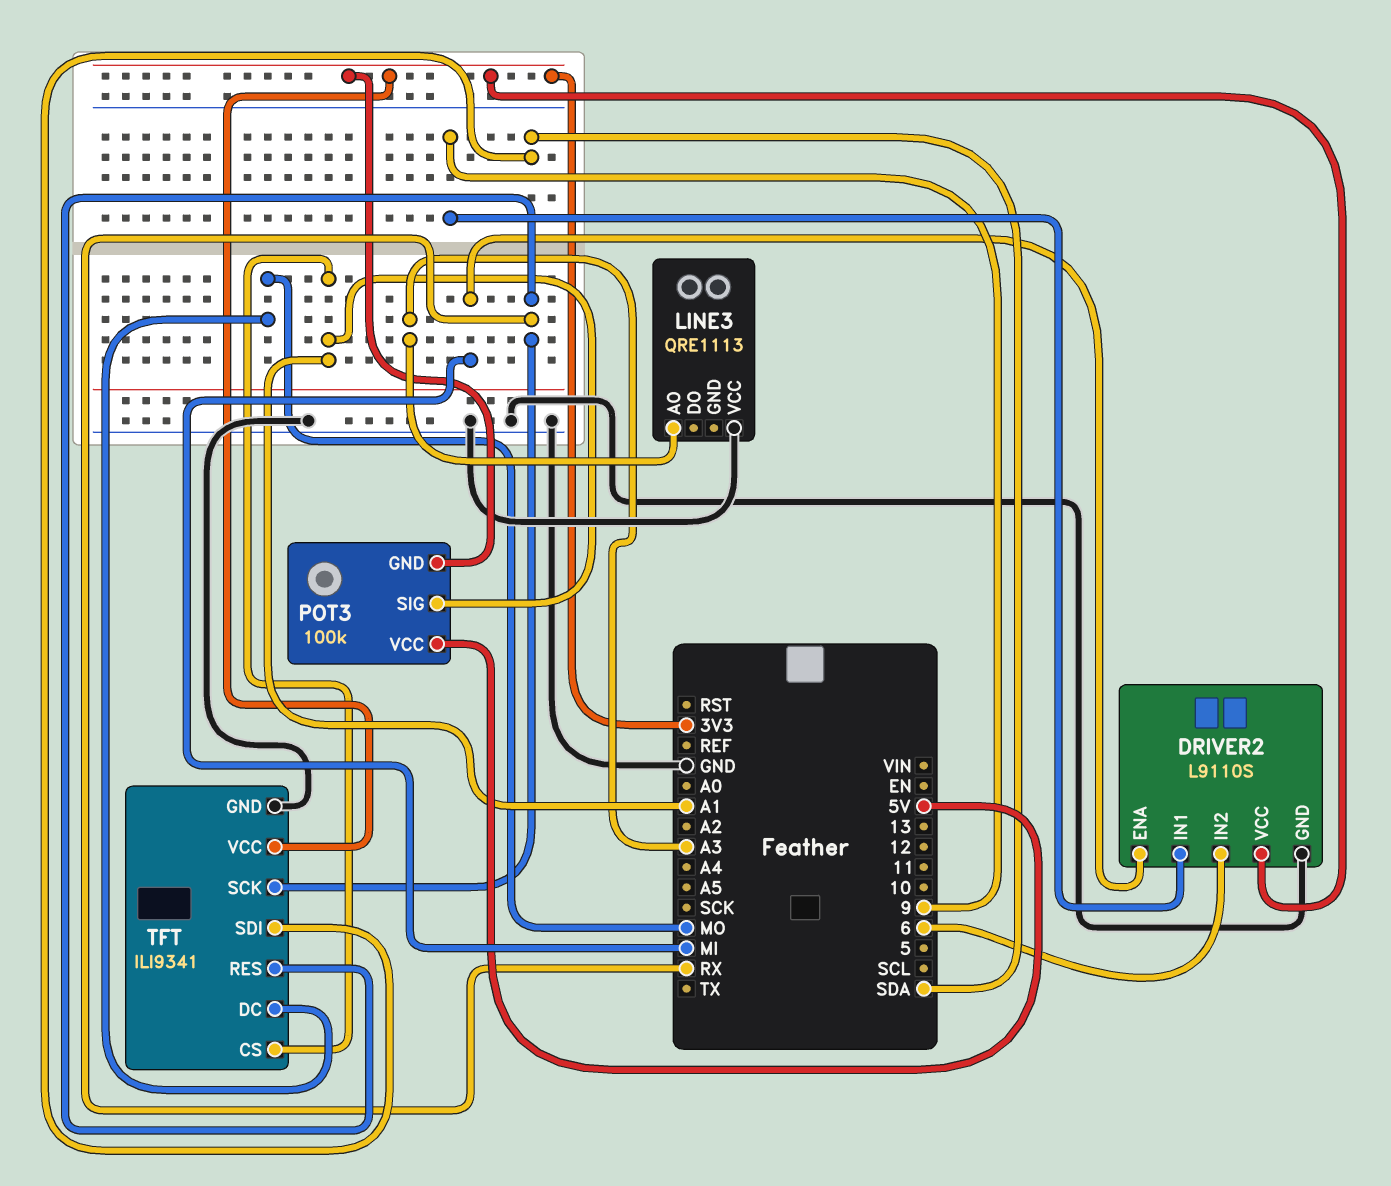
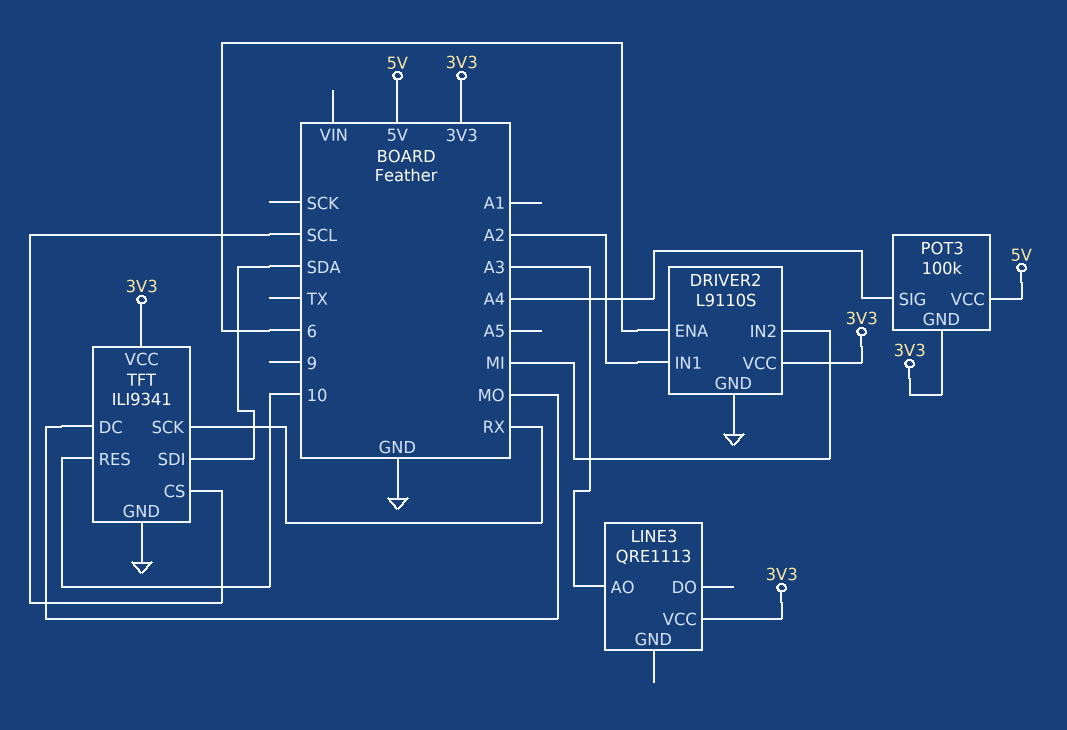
DRIVER2 pin ENA: MI -> 6
DRIVER2 pin IN1: 9 -> A2
DRIVER2 pin IN2: 6 -> MI
LINE3 pin VCC: GND -> 3V3
POT3 pin SIG: A1 -> A4
TFT pin CS: A1 -> SCL
TFT pin RES: RX -> 10

